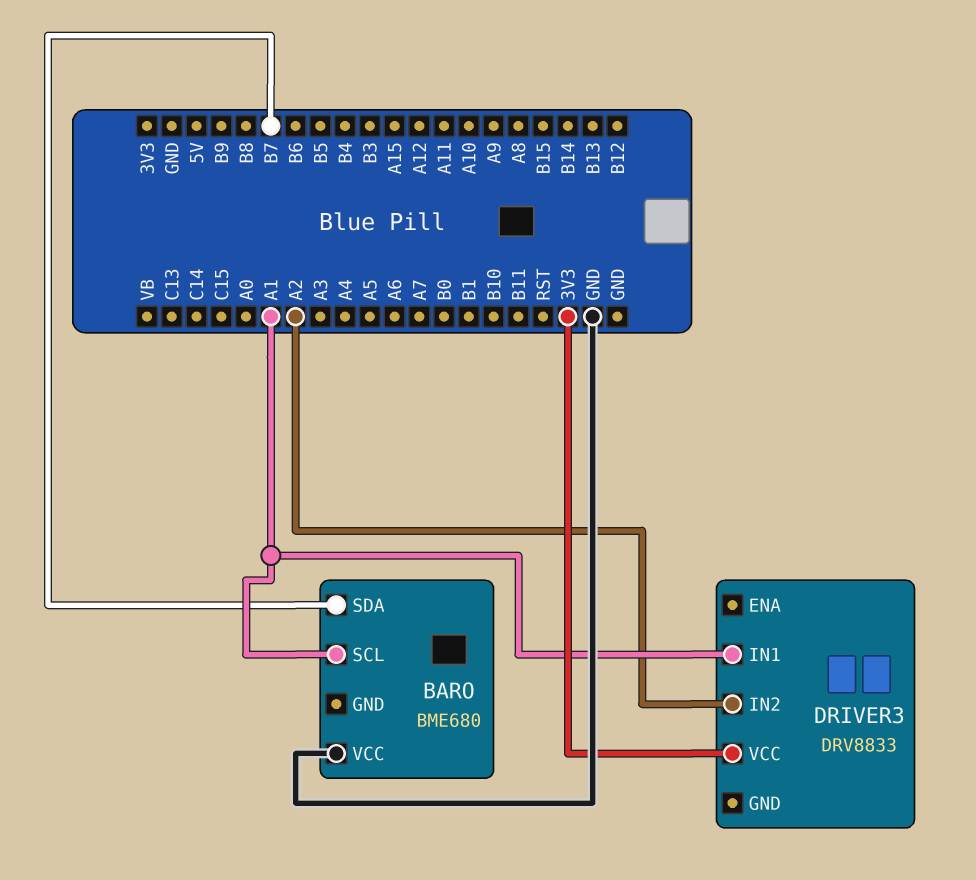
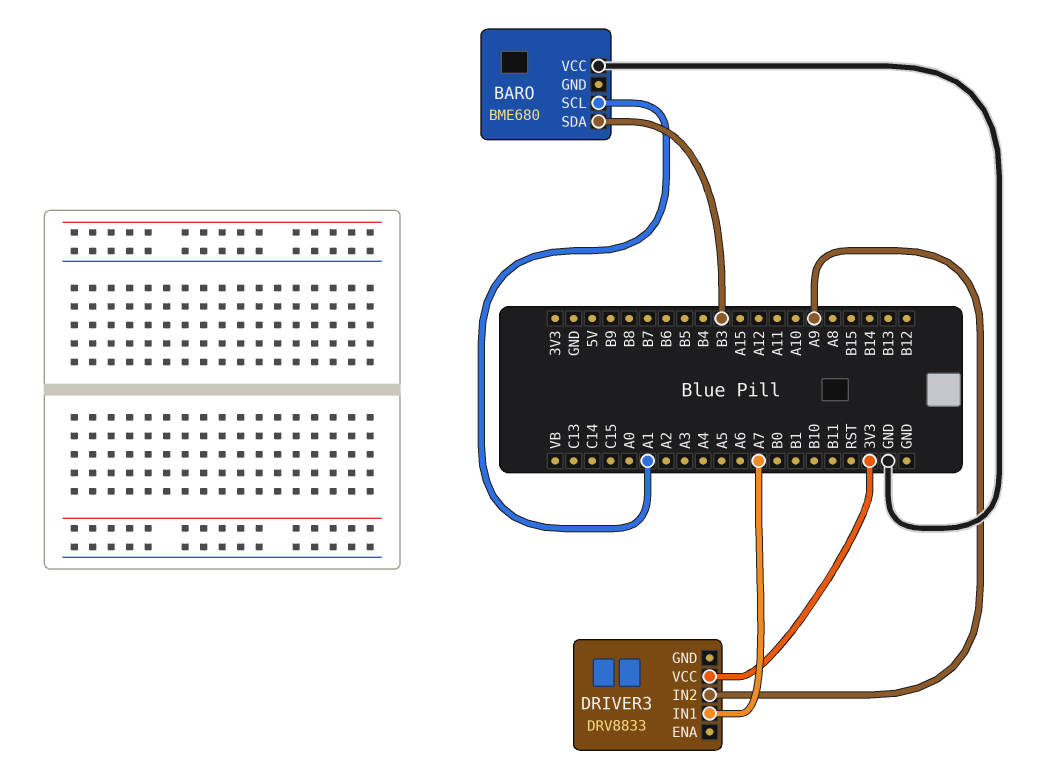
BARO pin SDA: B7 -> B3
DRIVER3 pin IN1: A1 -> A7
DRIVER3 pin IN2: A2 -> A9

